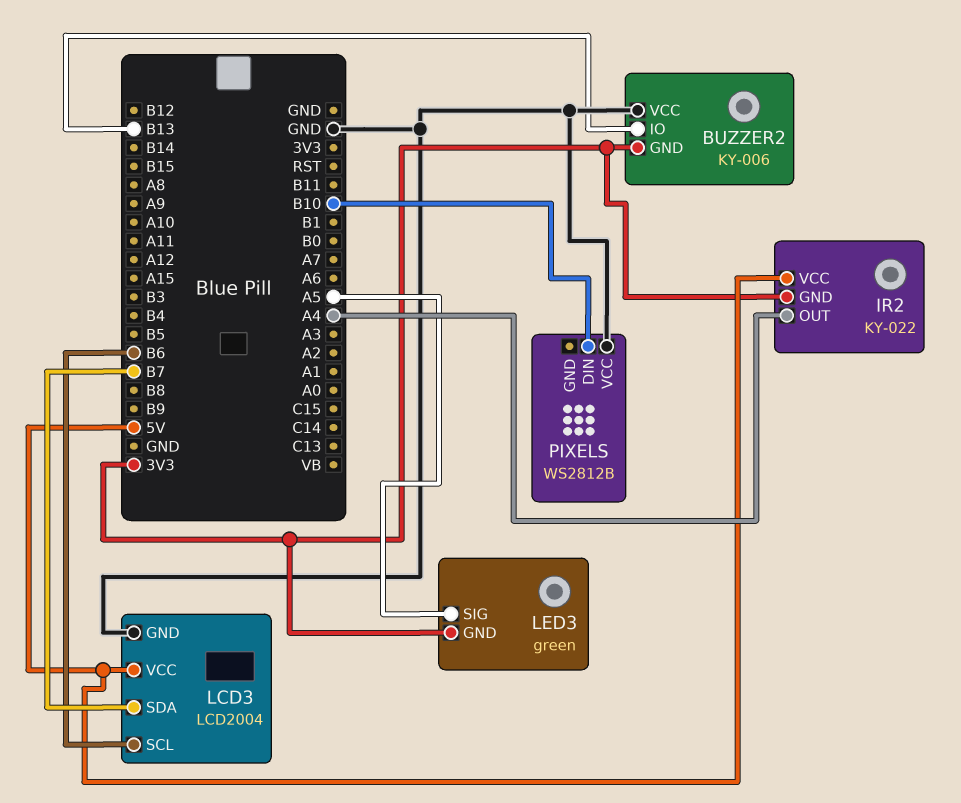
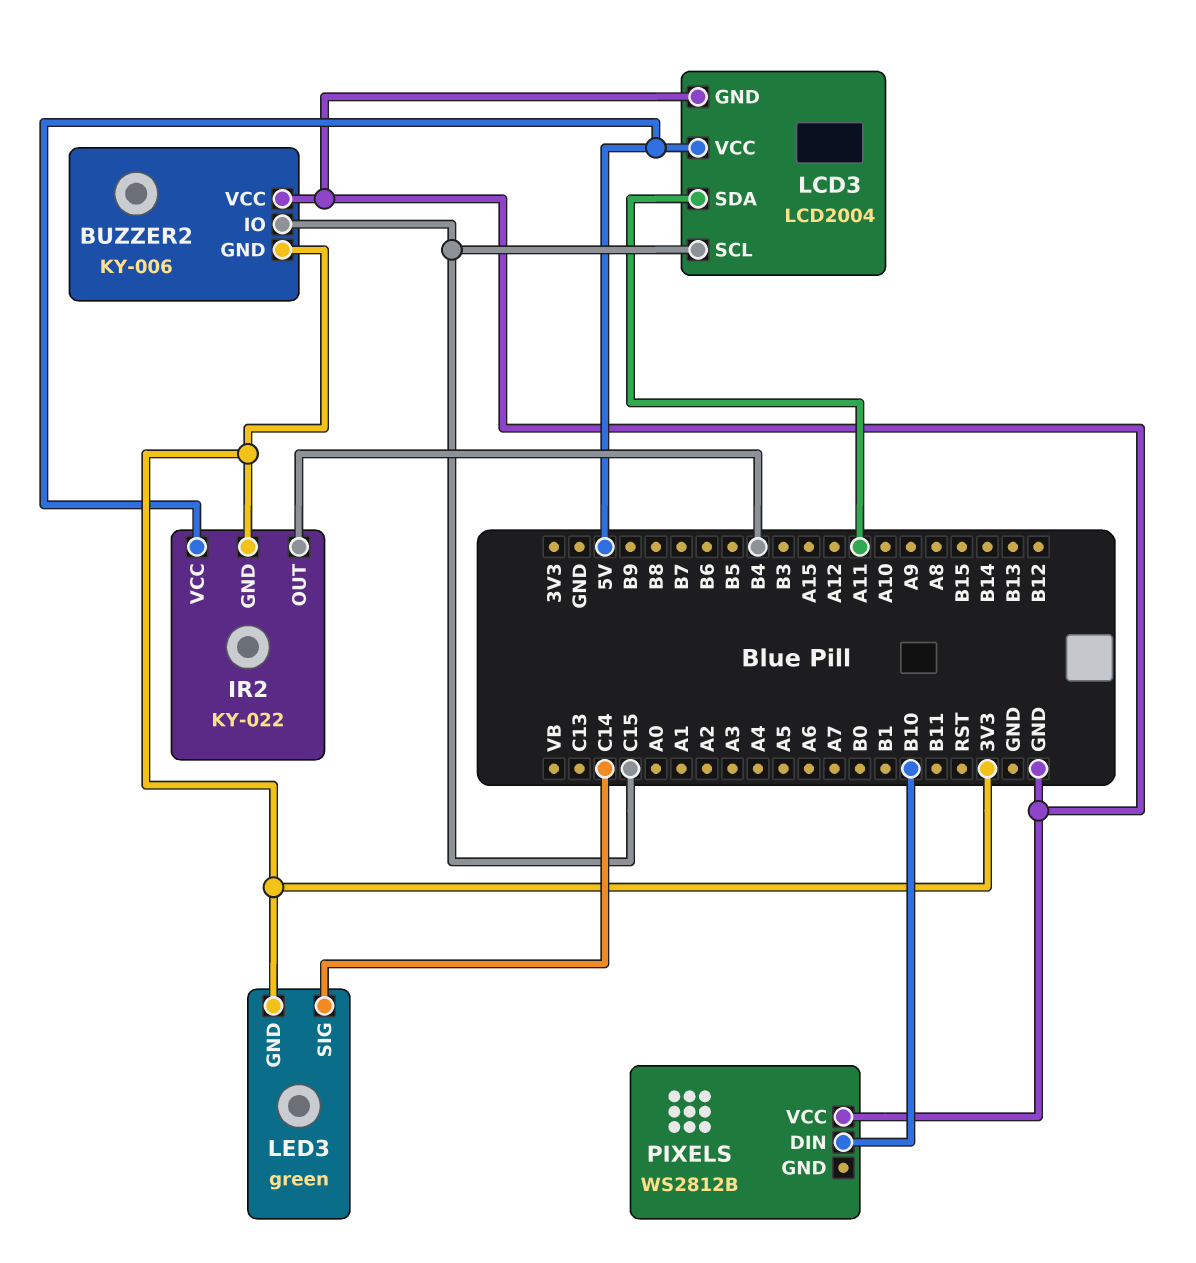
BUZZER2 pin IO: B13 -> C15
IR2 pin OUT: A4 -> B4
LCD3 pin SCL: B6 -> C15
LCD3 pin SDA: B7 -> A11
LED3 pin SIG: A5 -> C14

